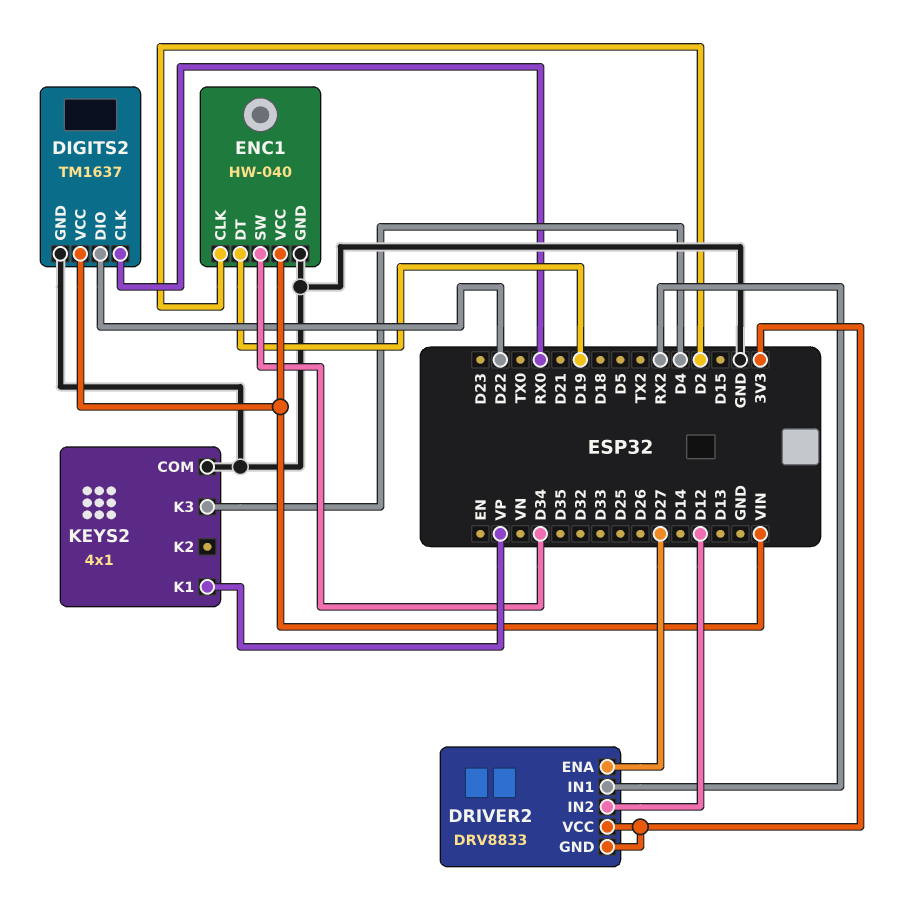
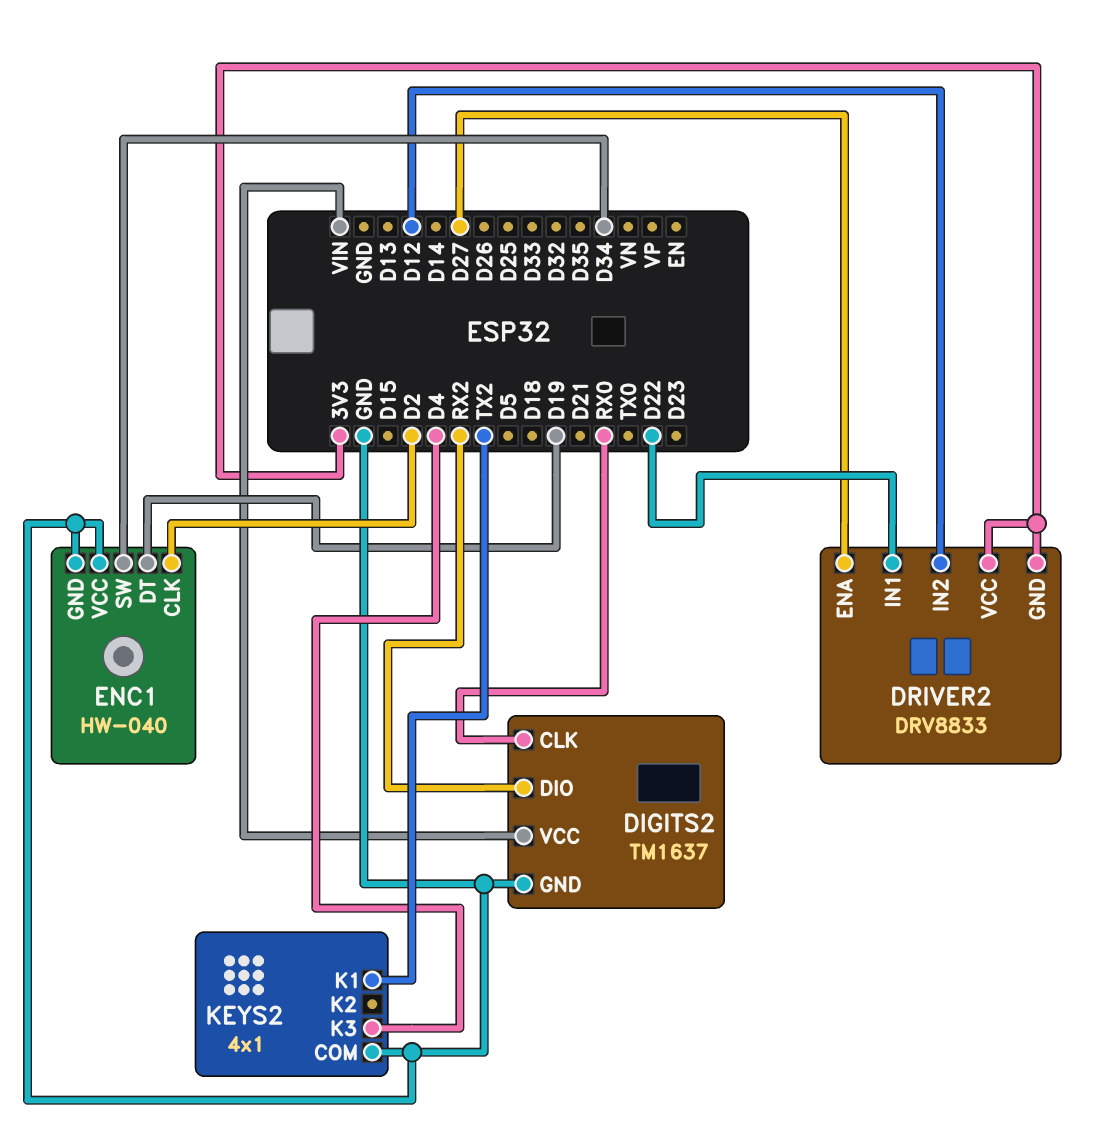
DIGITS2 pin DIO: D22 -> RX2
DRIVER2 pin IN1: RX2 -> D22
ENC1 pin VCC: VIN -> GND
KEYS2 pin K1: VP -> TX2

